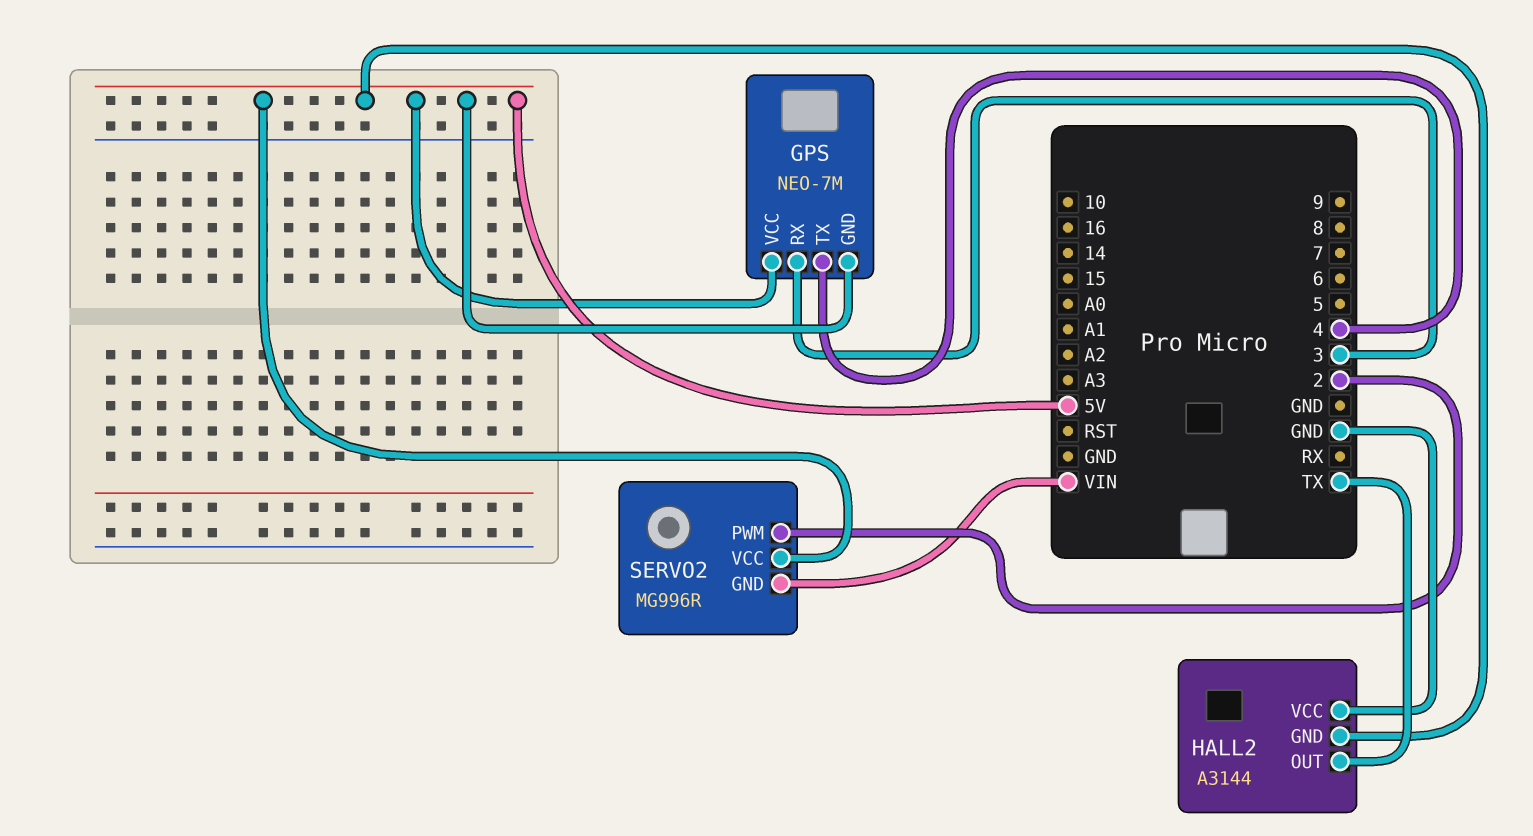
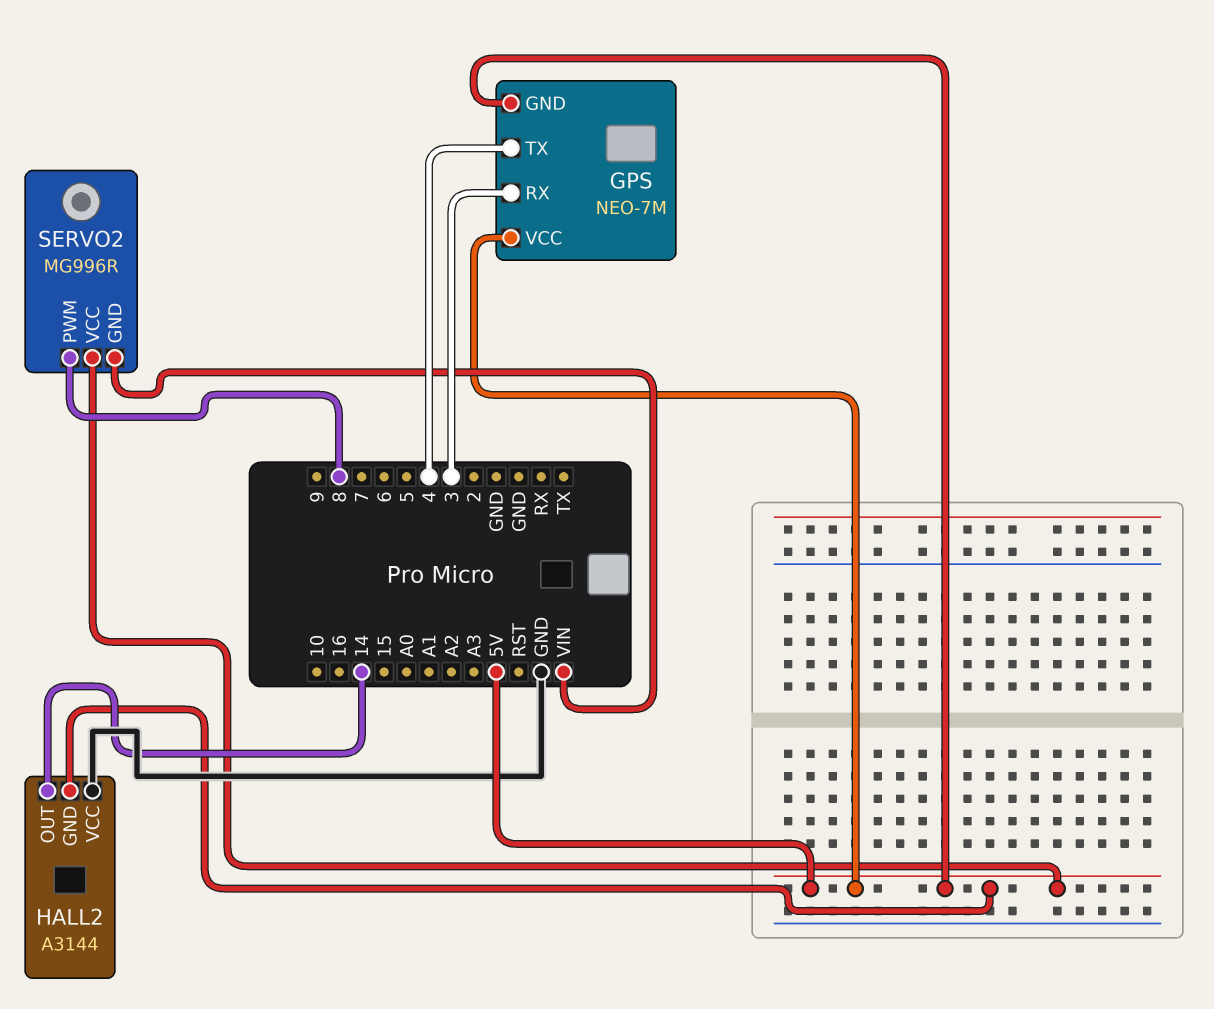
HALL2 pin OUT: TX -> 14
SERVO2 pin PWM: 2 -> 8

